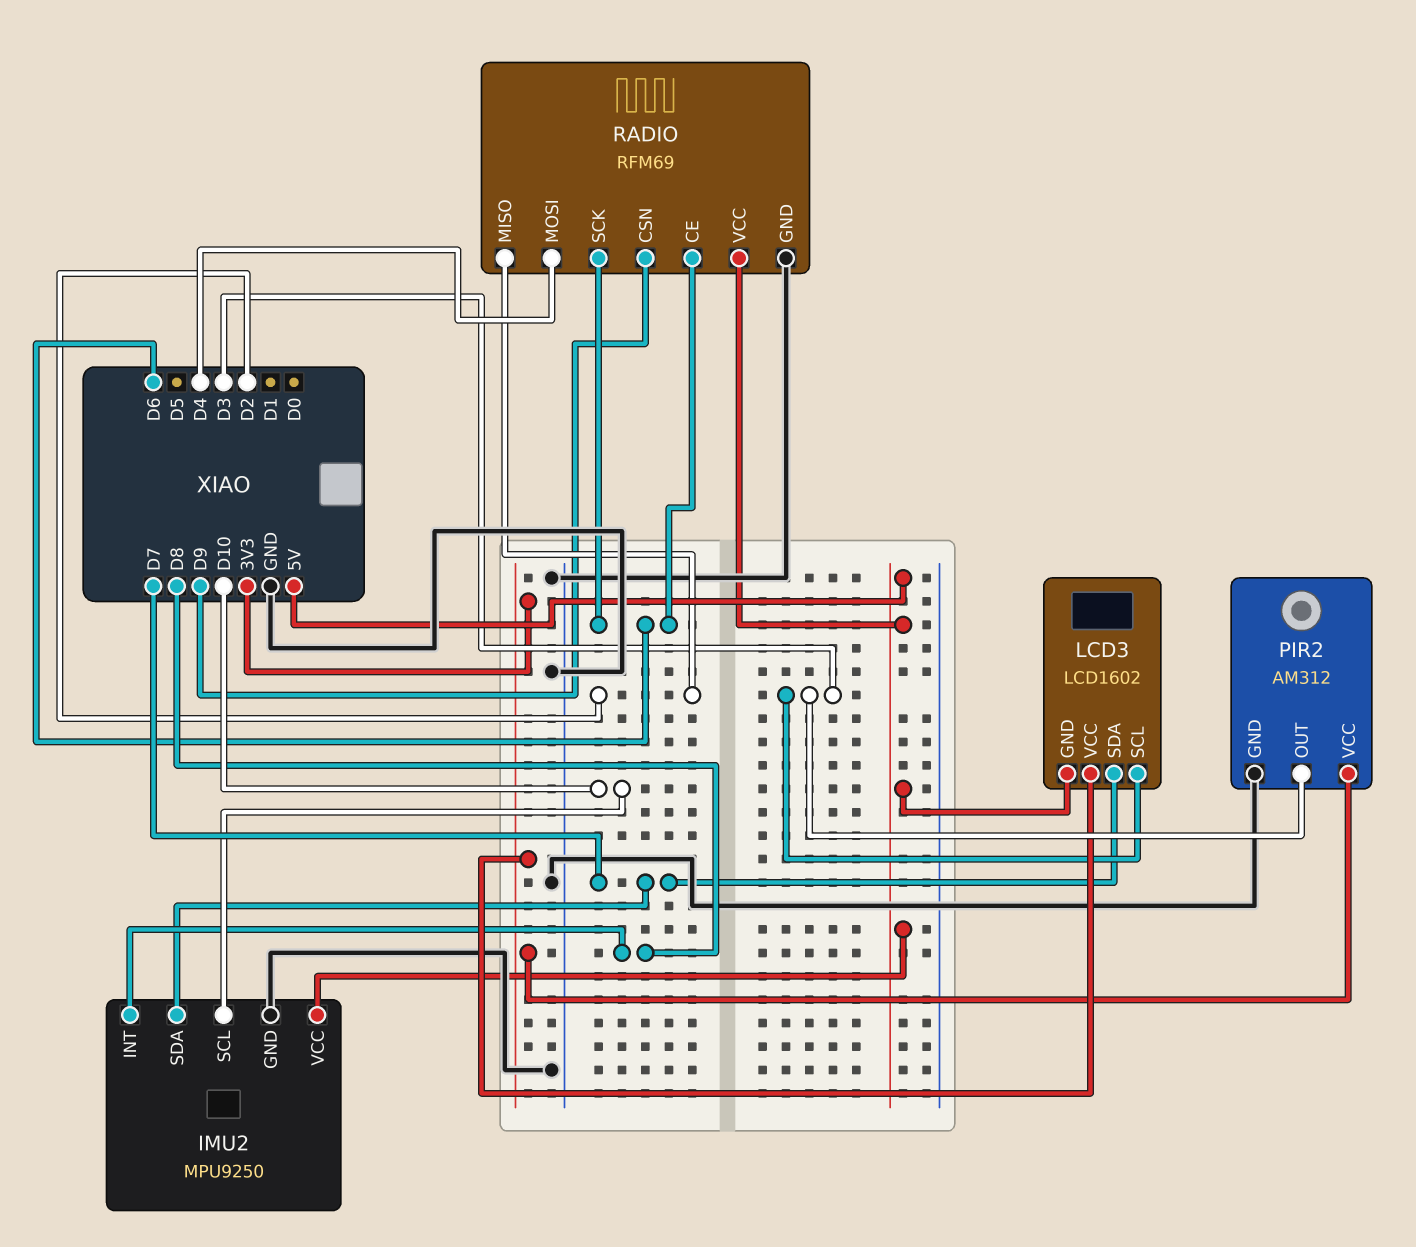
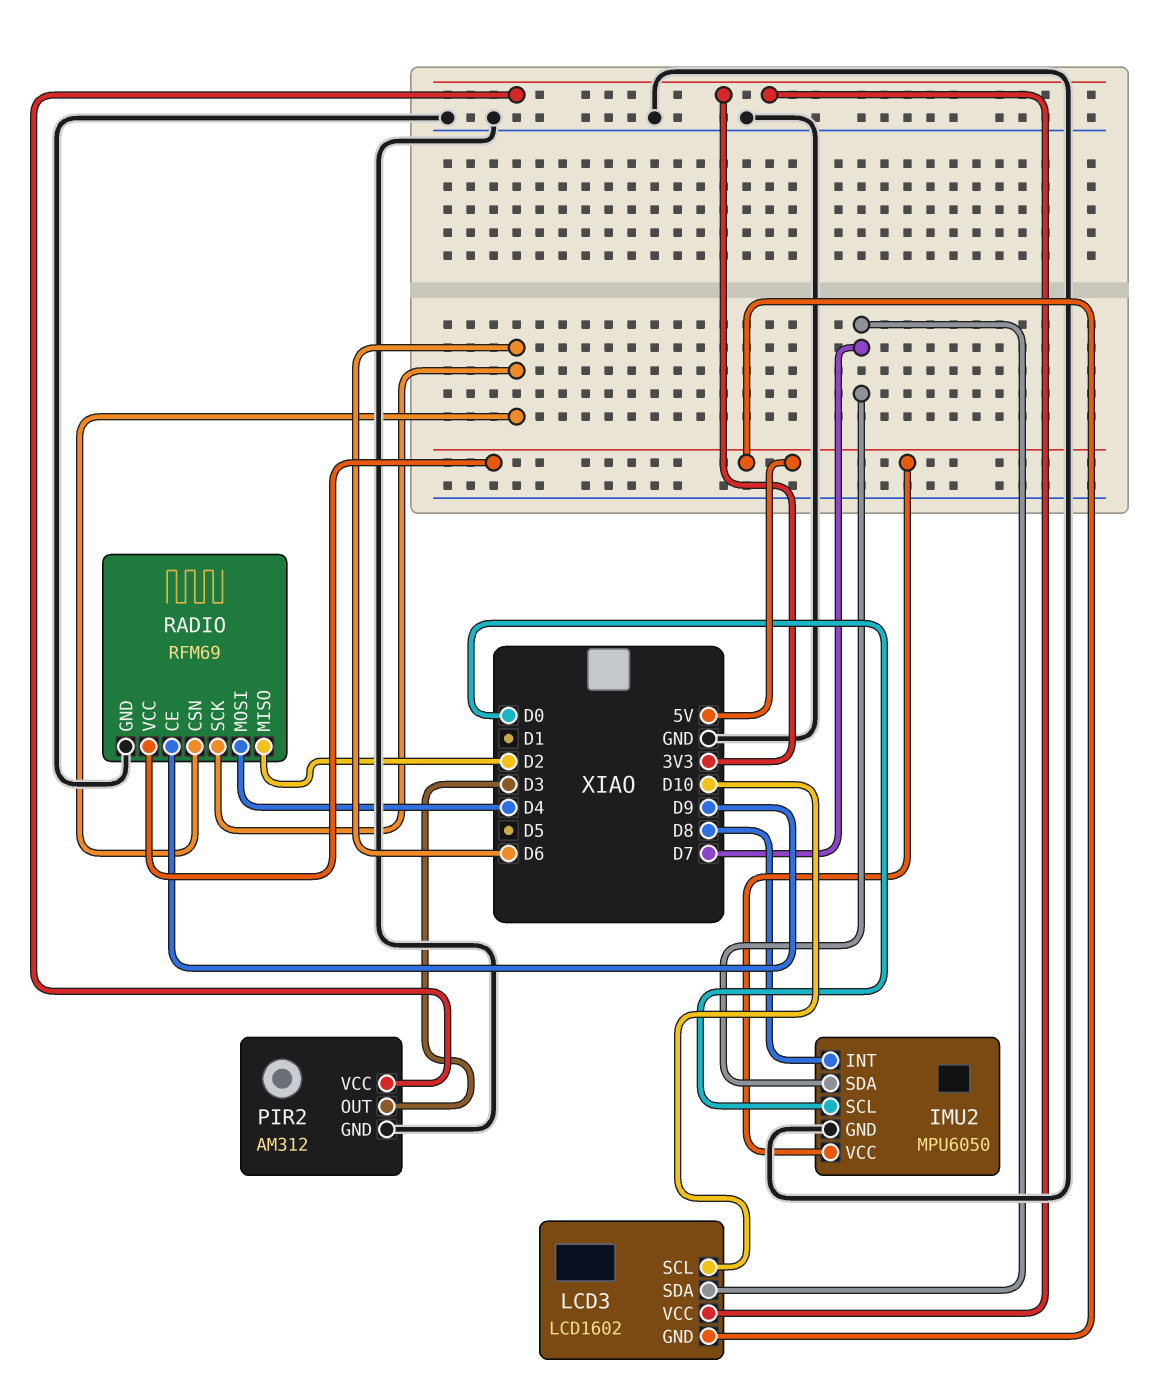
IMU2: MPU9250 -> MPU6050
IMU2 pin SCL: D10 -> D0
LCD3 pin SCL: D3 -> D10
RADIO pin CE: D6 -> D9
RADIO pin CSN: D9 -> D6

